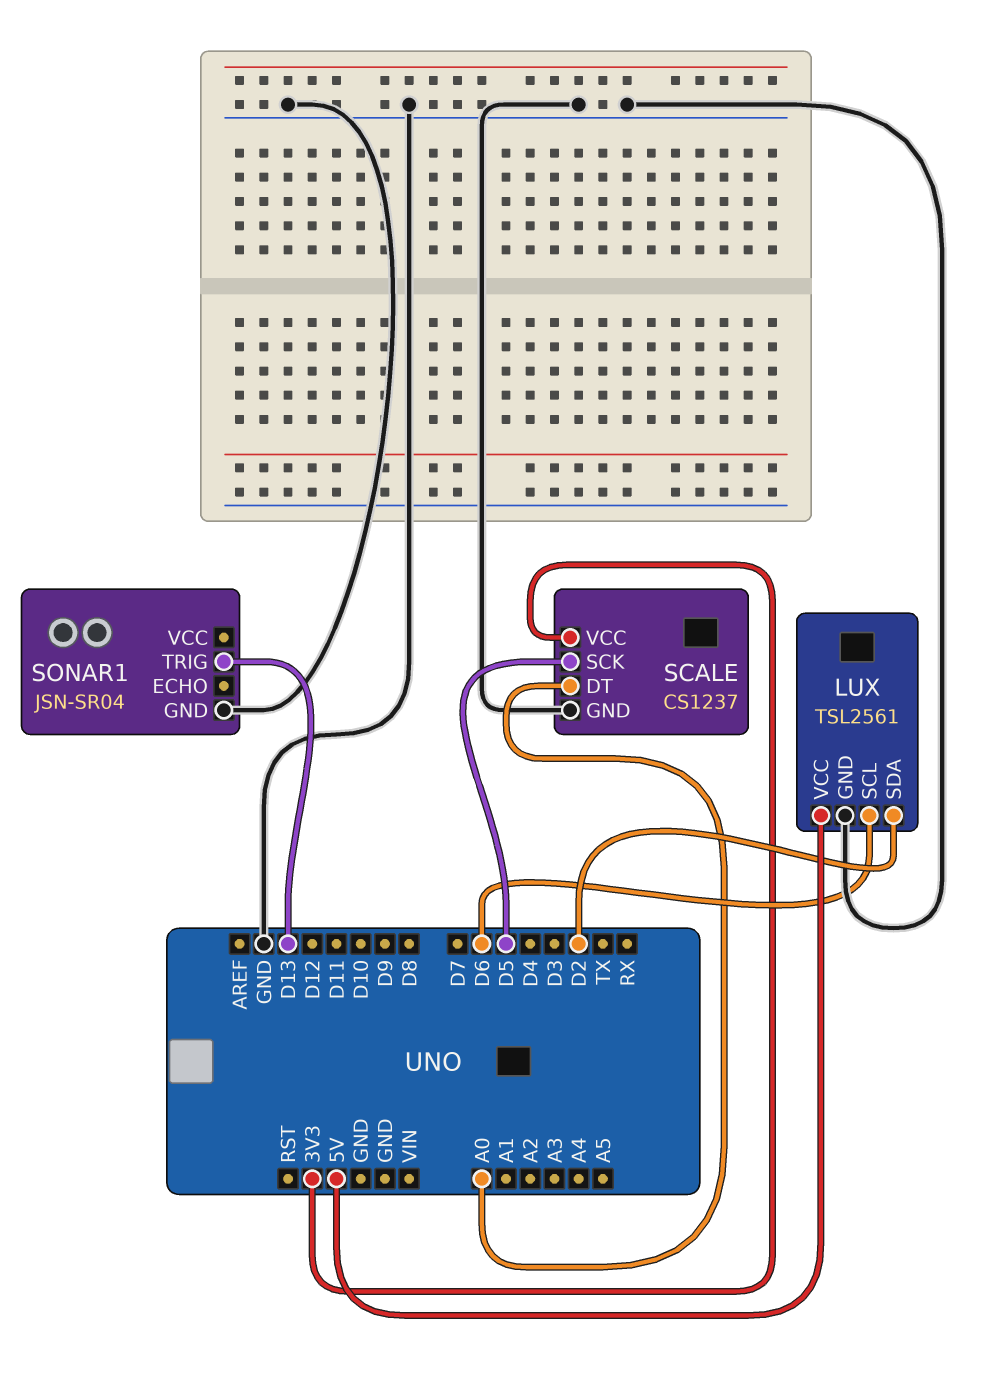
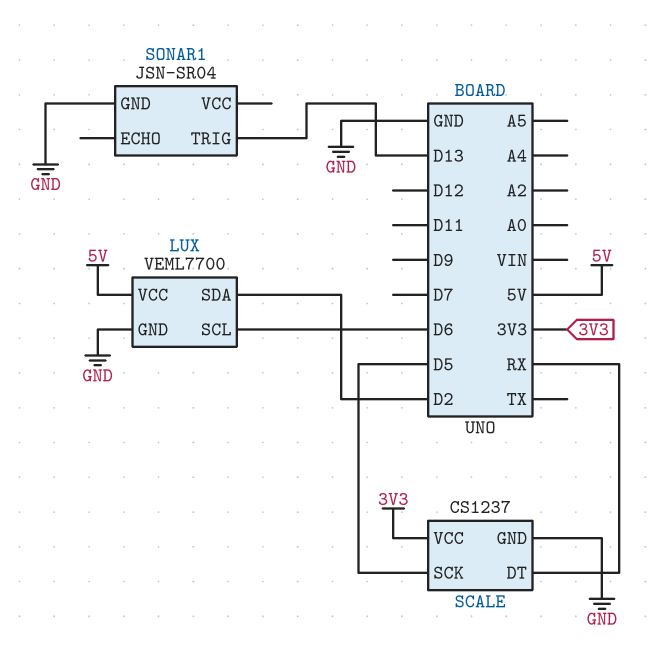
LUX: TSL2561 -> VEML7700
SCALE pin DT: A0 -> RX

